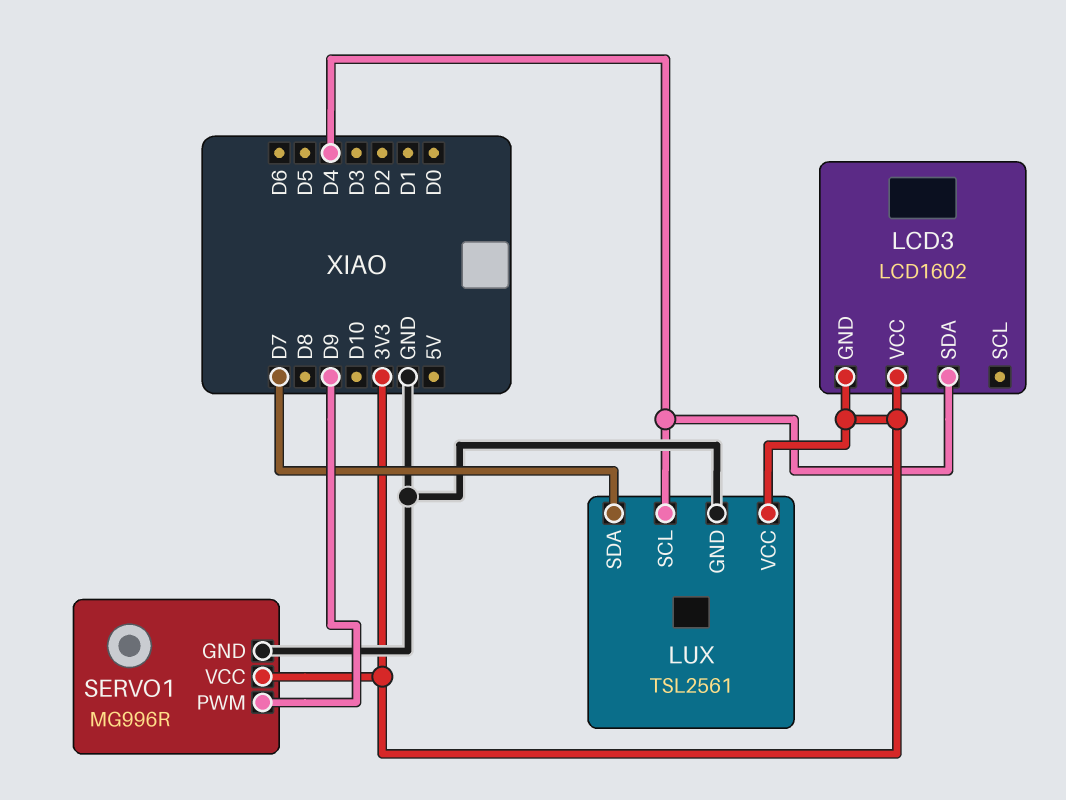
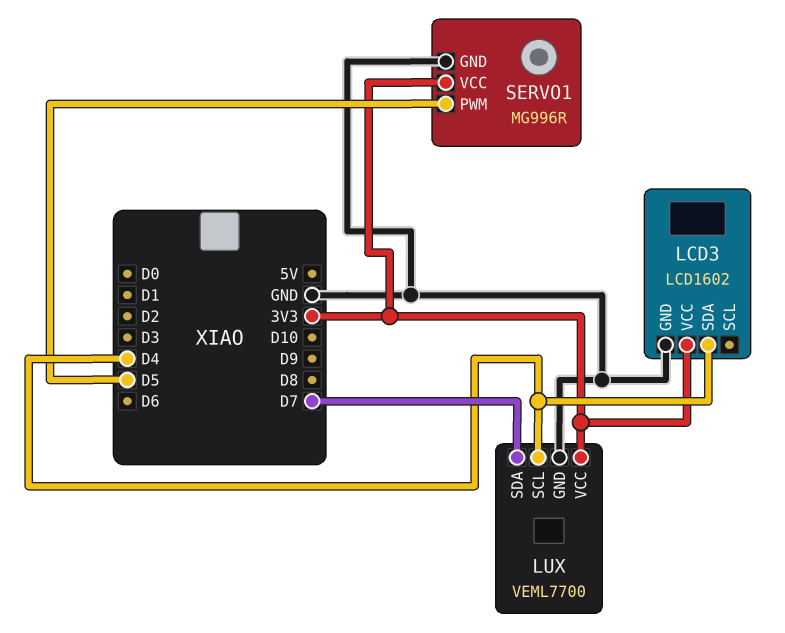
LCD3 pin GND: 3V3 -> GND
LUX: TSL2561 -> VEML7700
SERVO1 pin PWM: D9 -> D5

